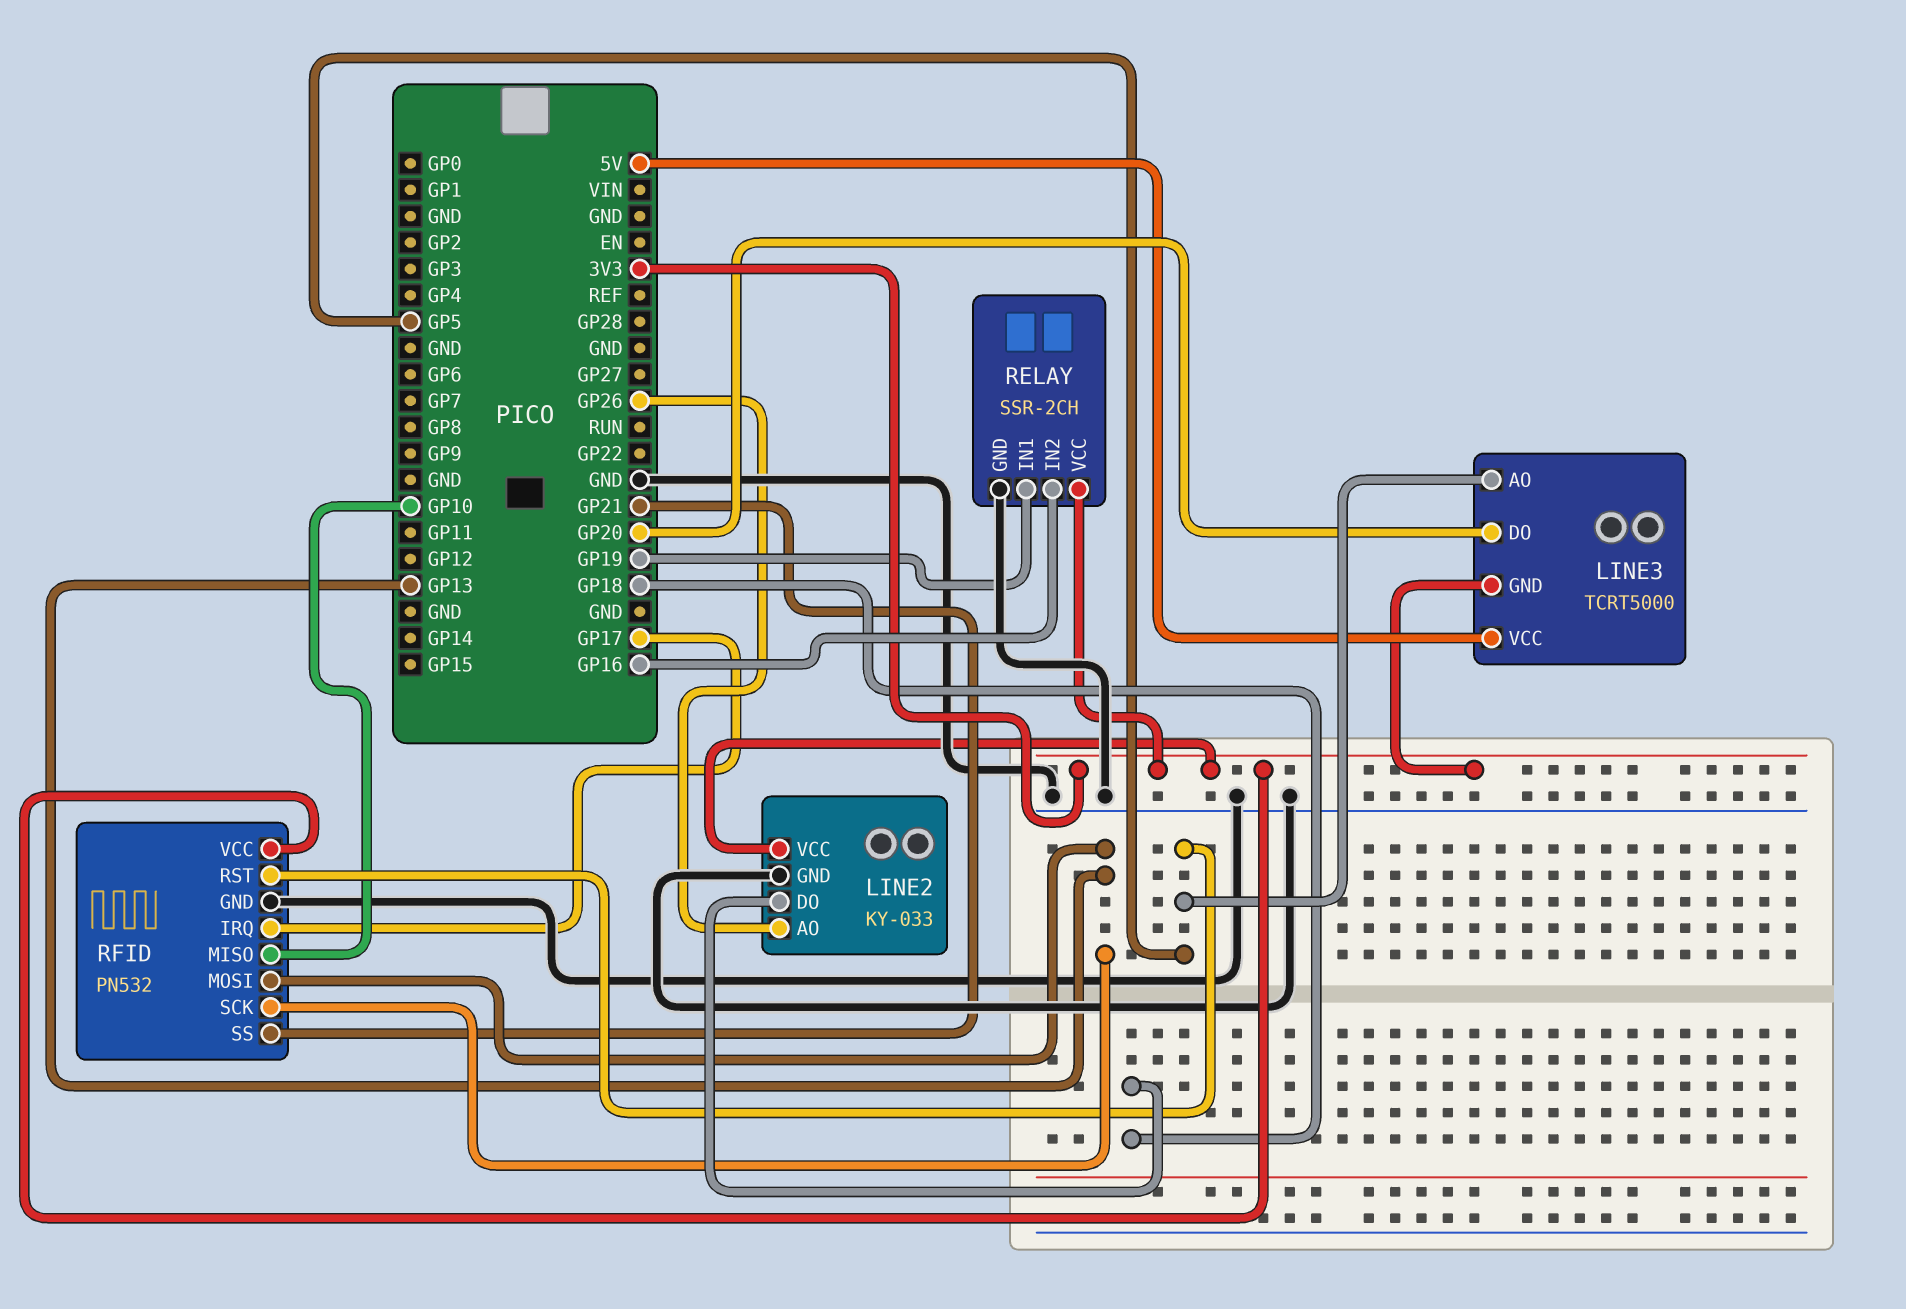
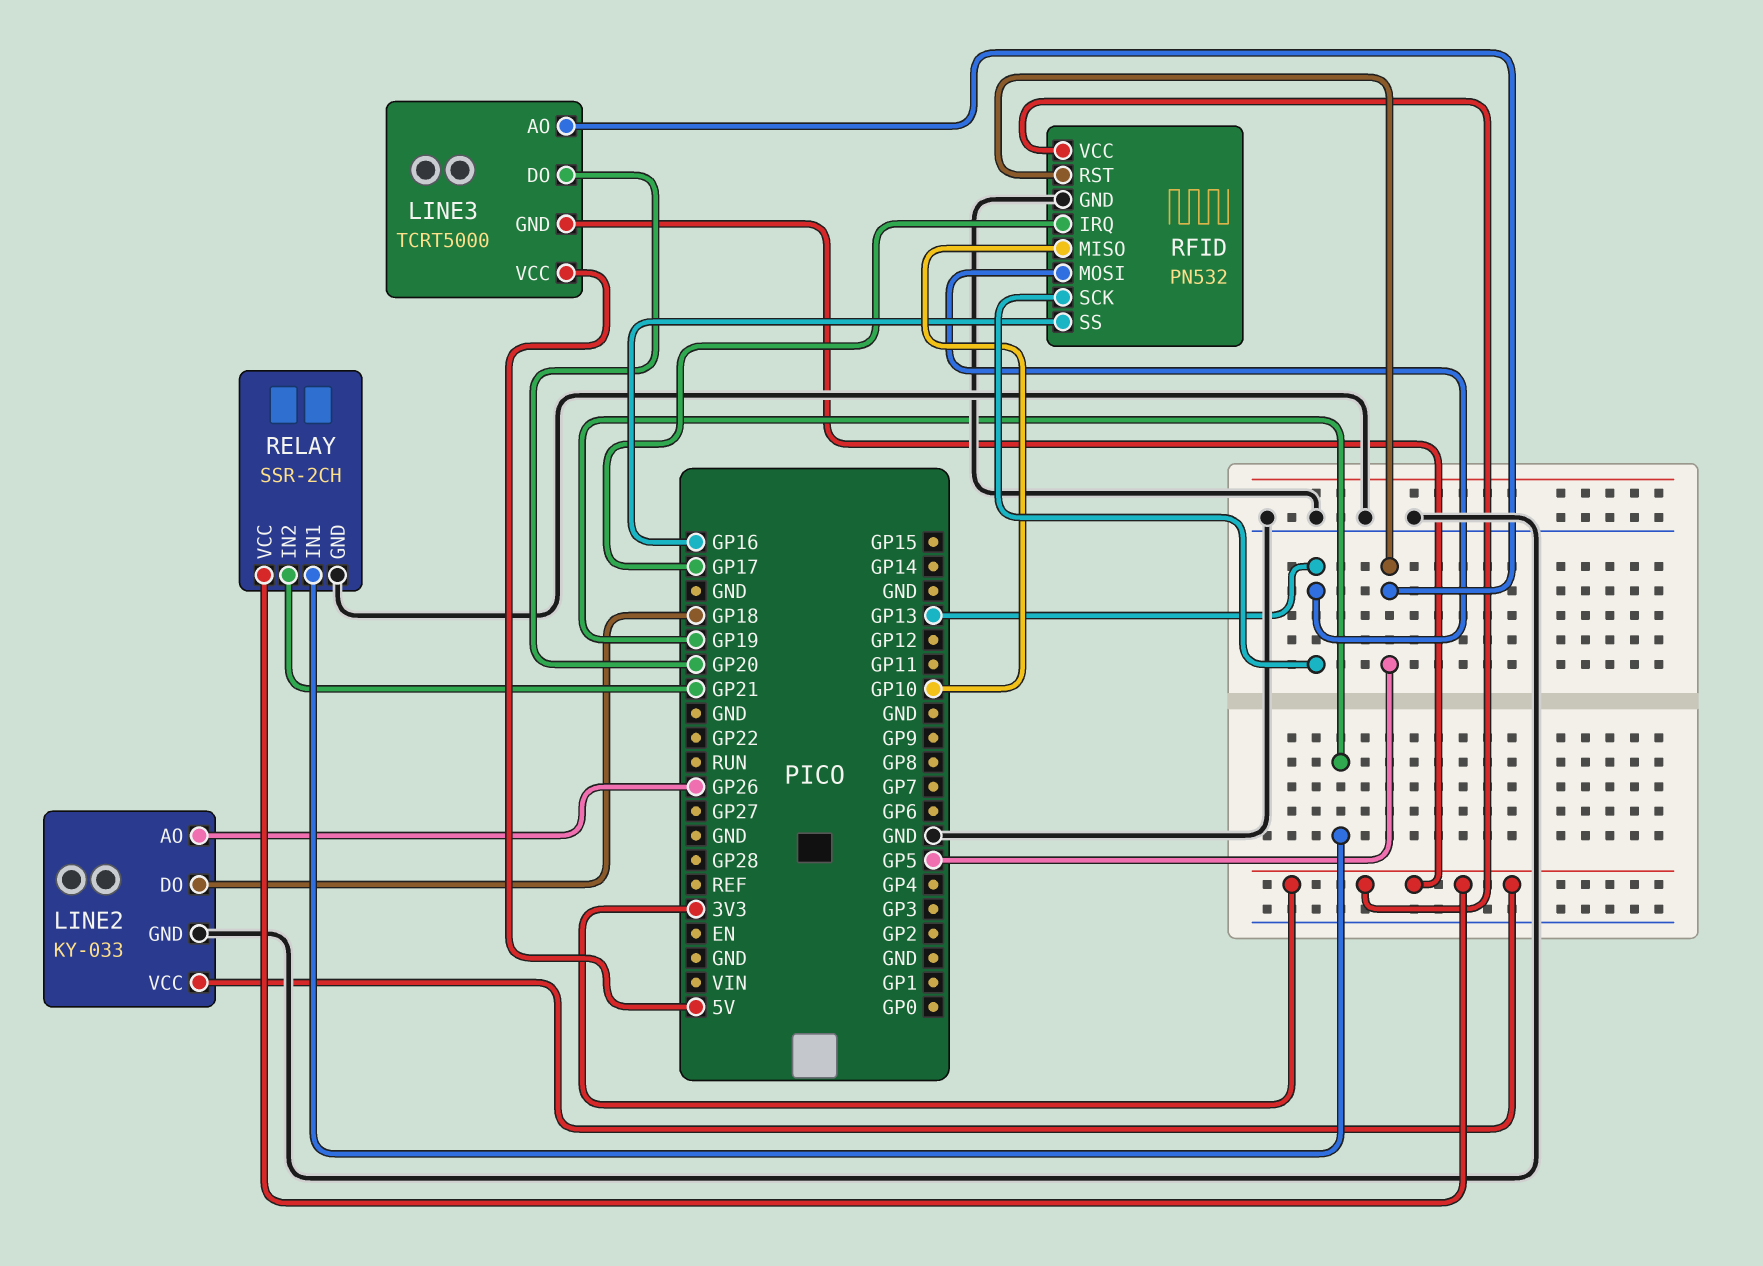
RELAY pin IN2: GP16 -> GP21
RFID pin SS: GP21 -> GP16

